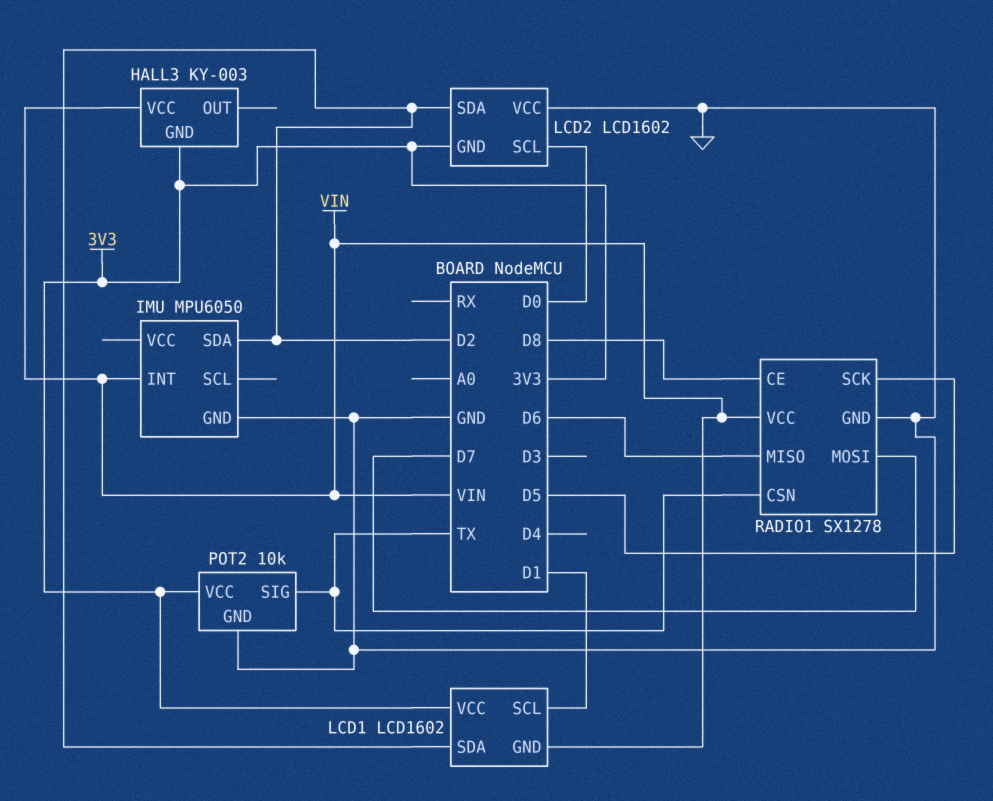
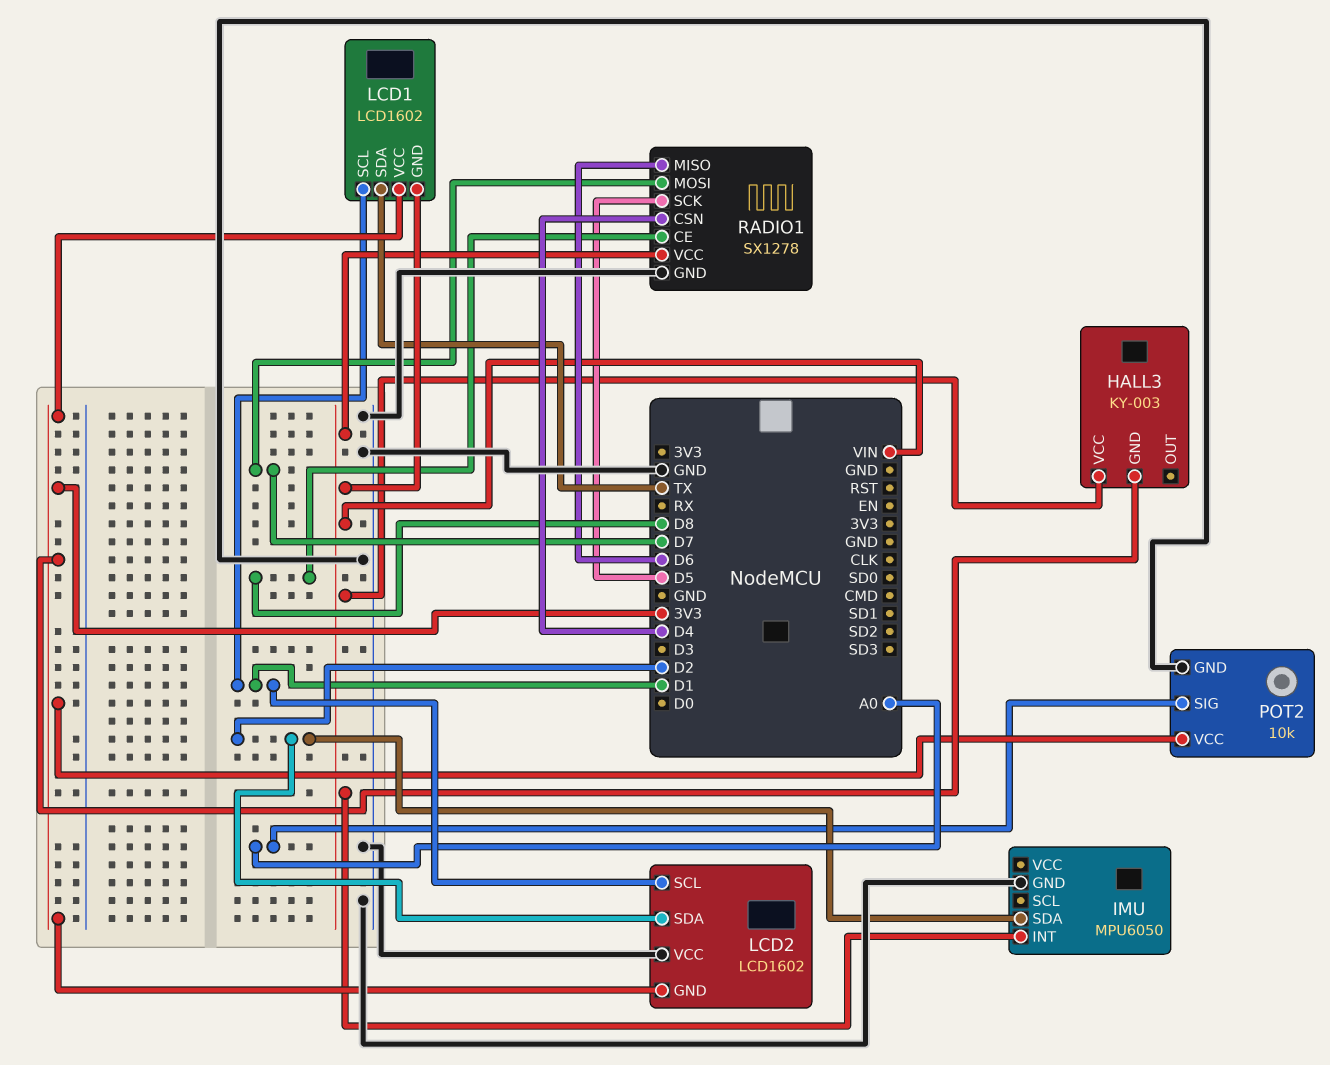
LCD1 pin SDA: D2 -> TX
LCD2 pin SCL: D0 -> D1
POT2 pin SIG: TX -> A0
RADIO1 pin CSN: TX -> D4

